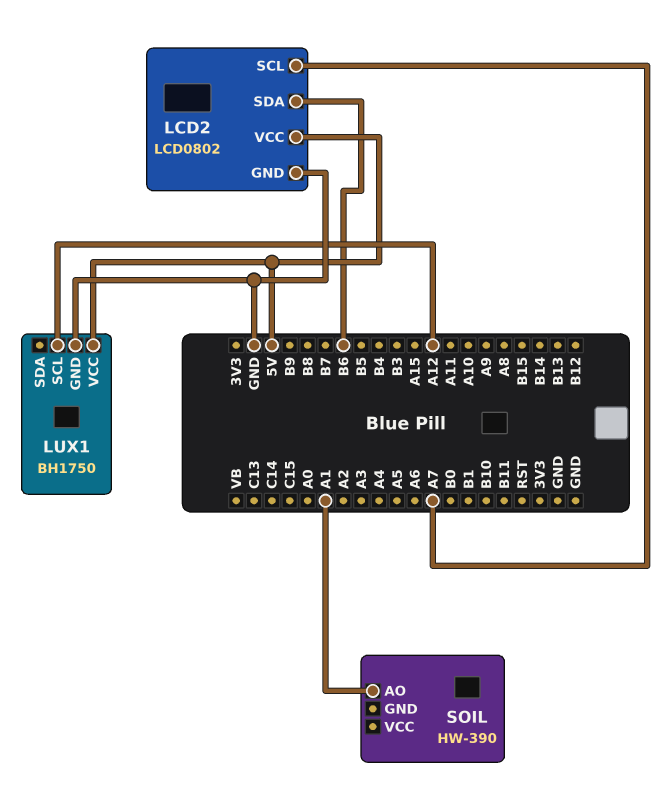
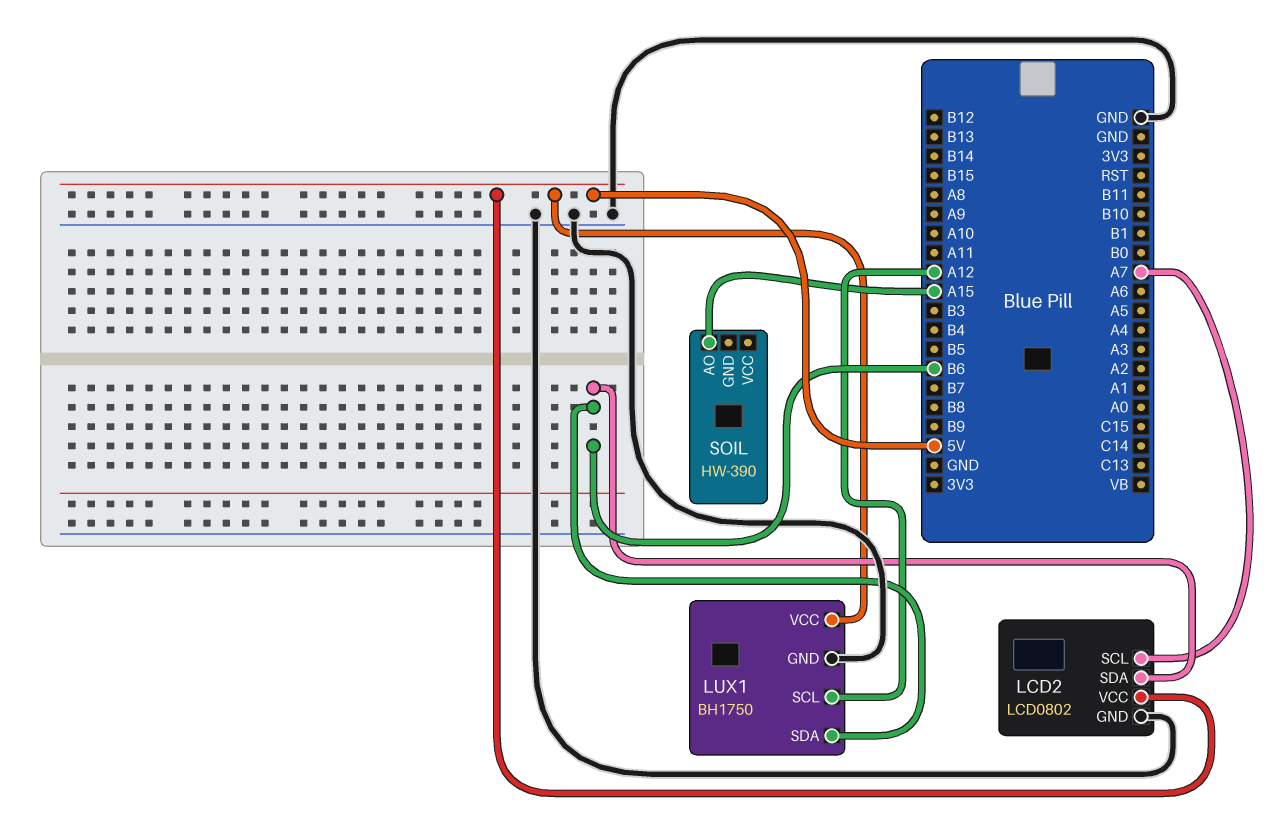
LUX1 pin SDA: none -> B6
SOIL pin AO: A1 -> A15

